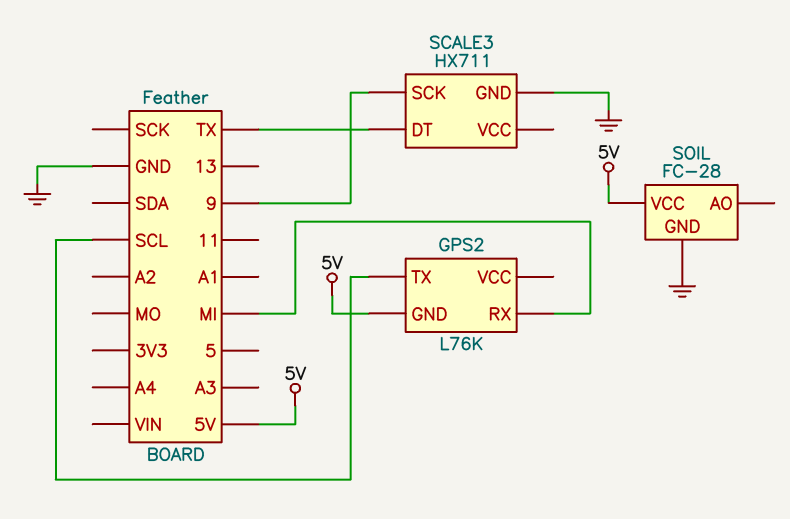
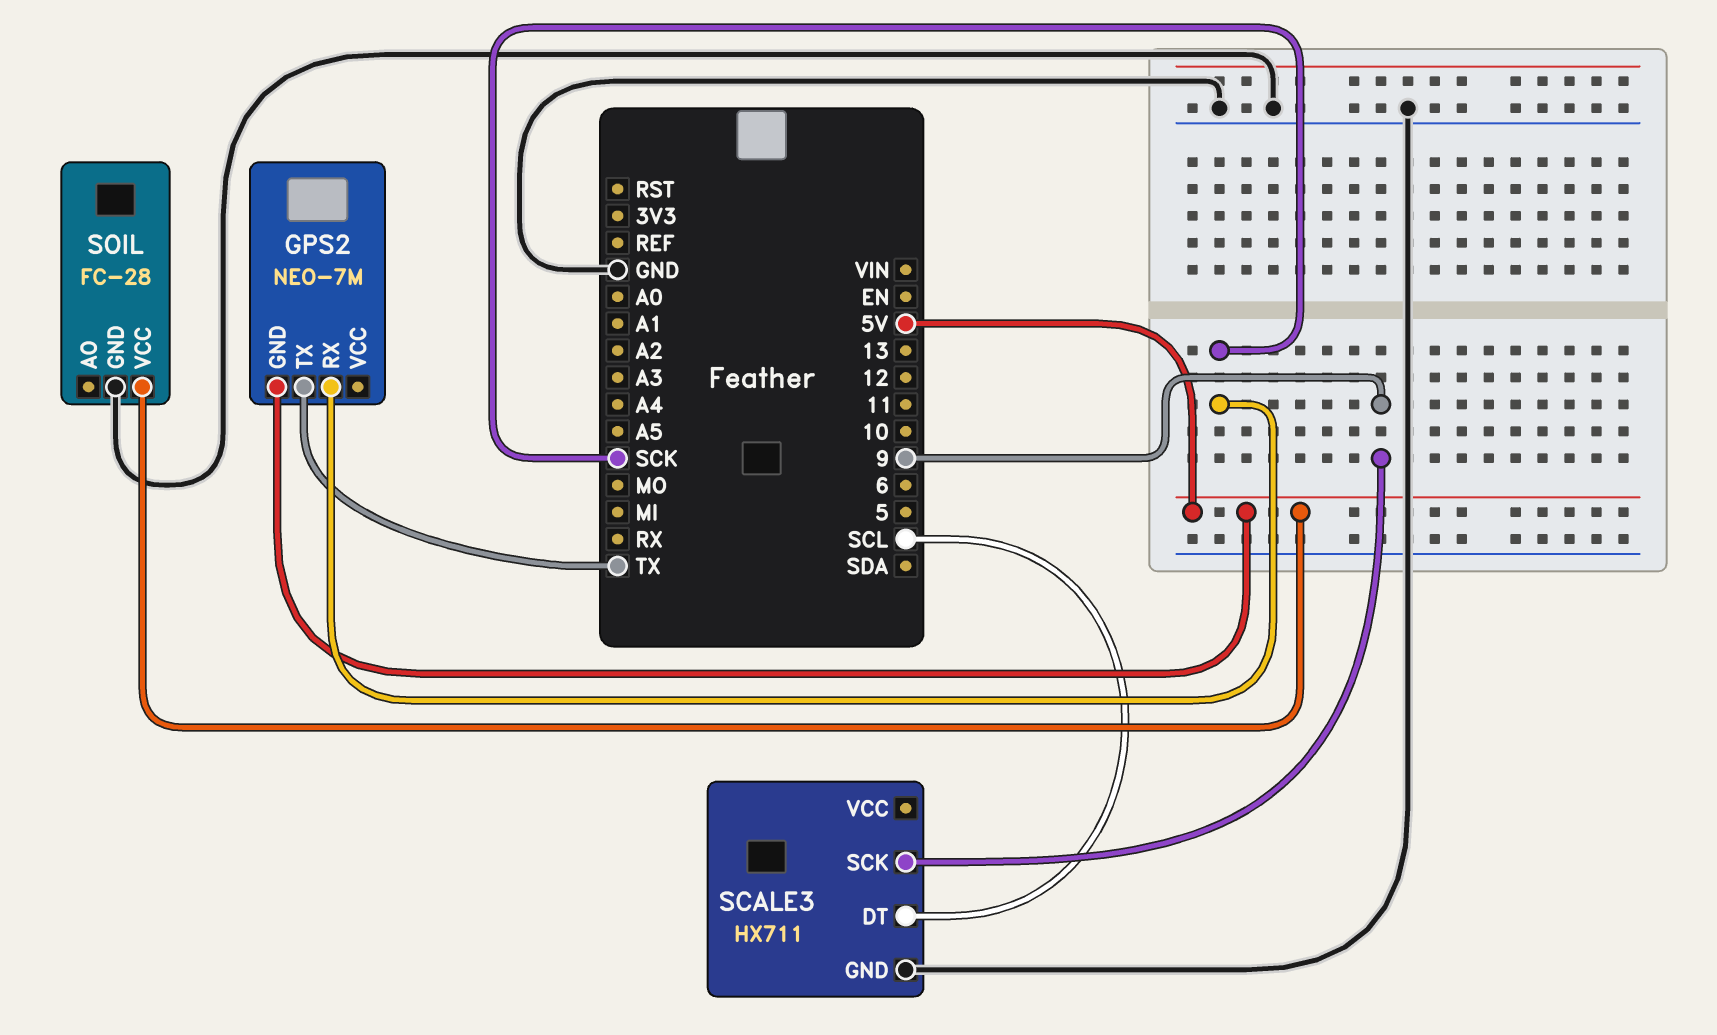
GPS2: L76K -> NEO-7M
GPS2 pin RX: MI -> SCK
GPS2 pin TX: SCL -> TX
SCALE3 pin DT: TX -> SCL

